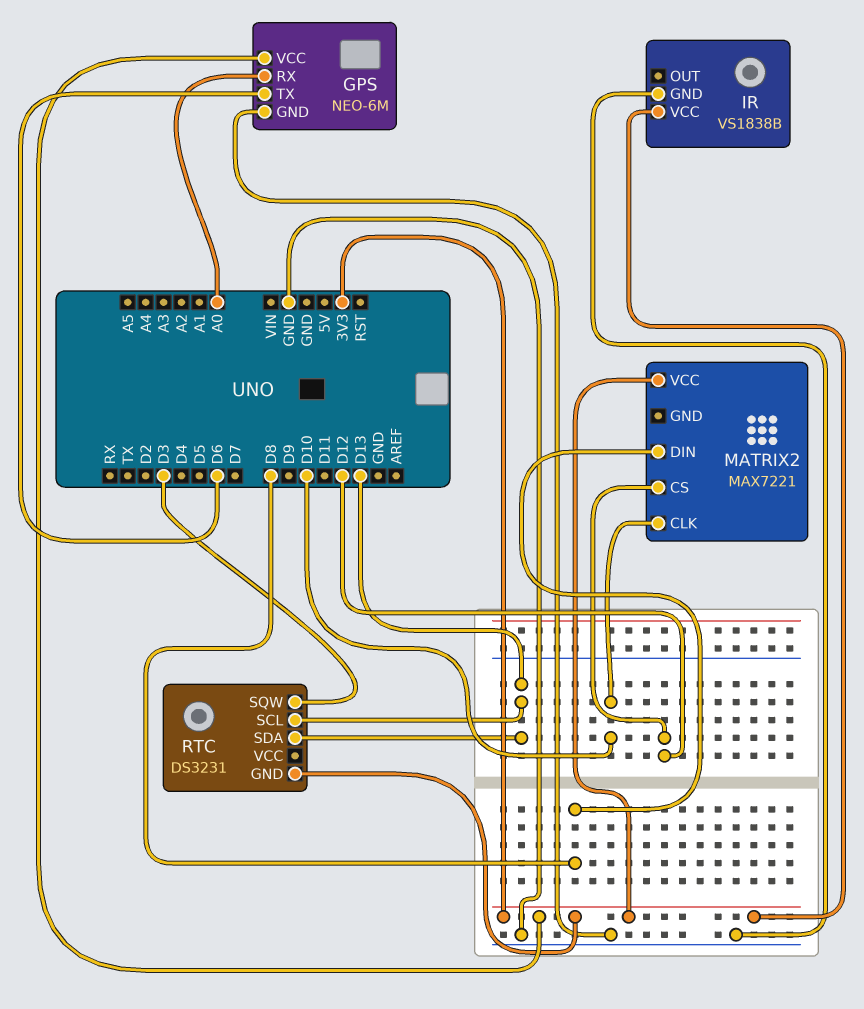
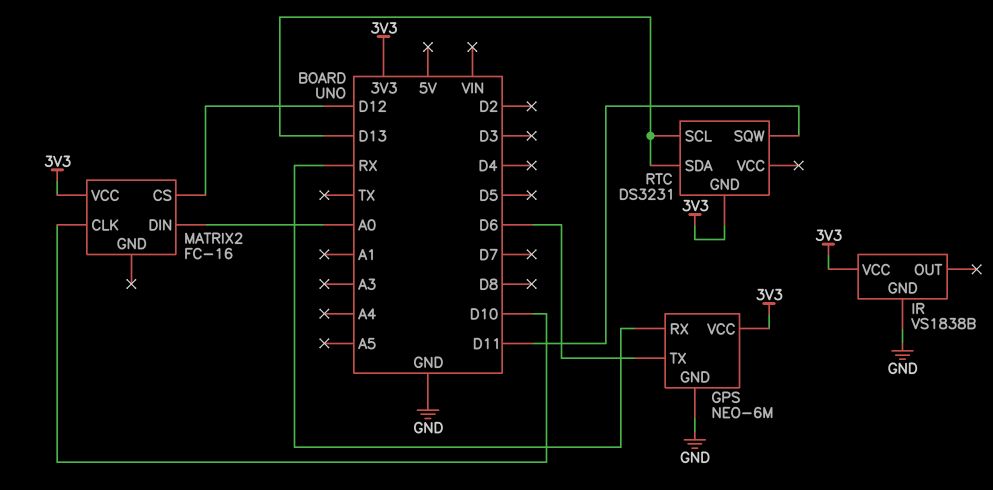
GPS pin RX: A0 -> RX
MATRIX2: MAX7221 -> FC-16
MATRIX2 pin DIN: D8 -> A0
RTC pin SQW: D3 -> D11

